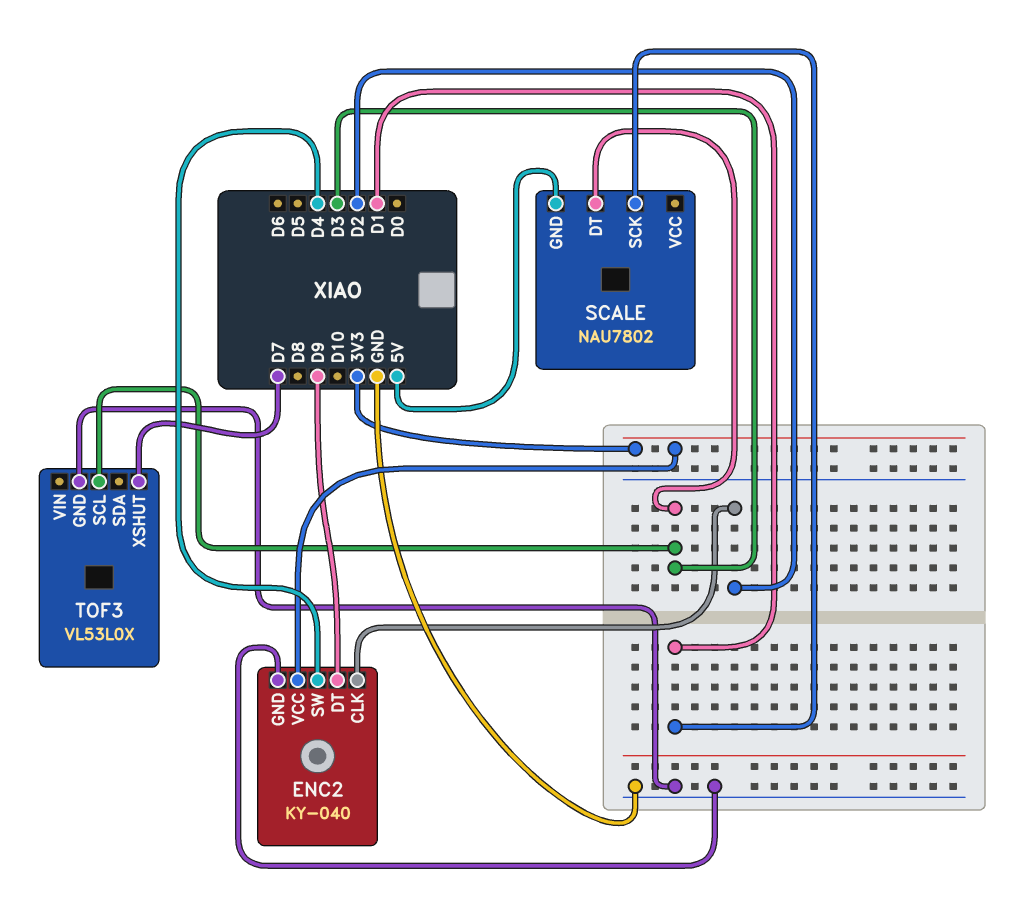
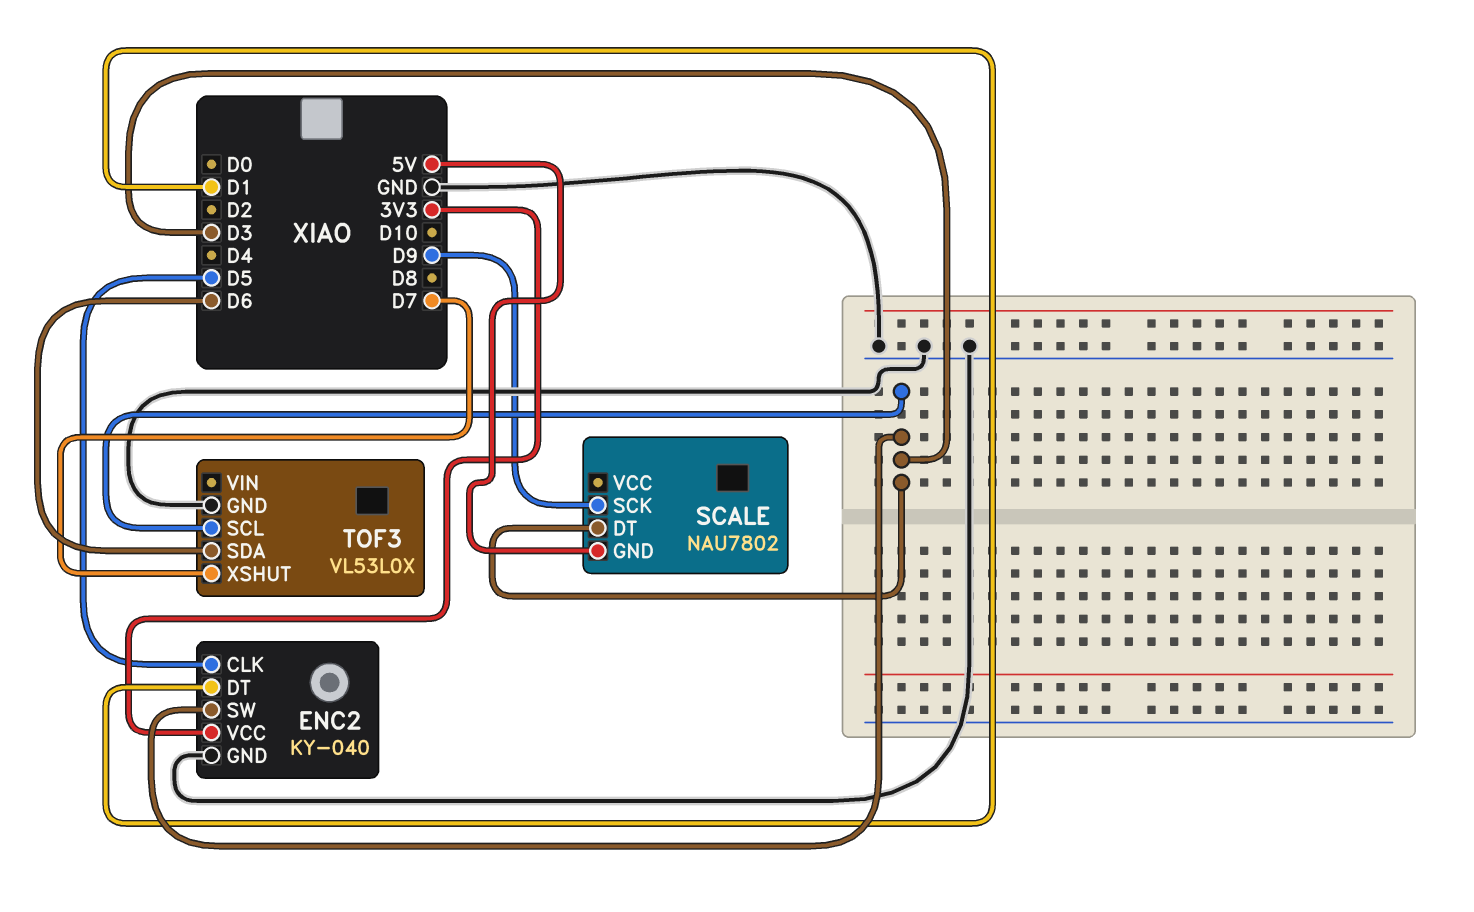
ENC2 pin CLK: D2 -> D5
ENC2 pin DT: D9 -> D1
ENC2 pin SW: D4 -> D3
SCALE pin SCK: D1 -> D9
TOF3 pin SDA: none -> D6

